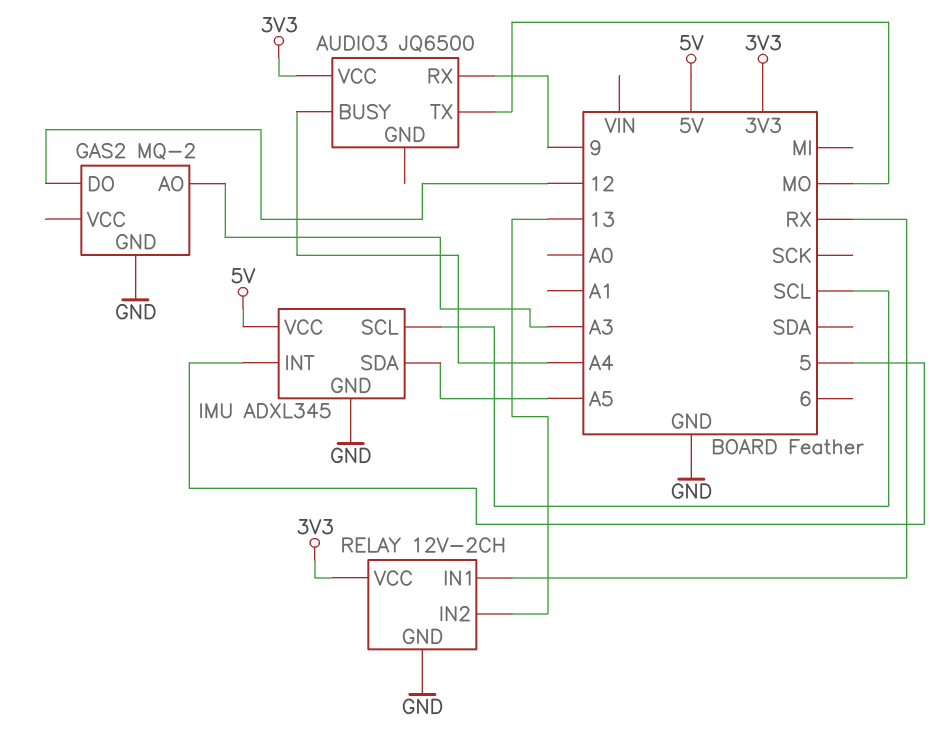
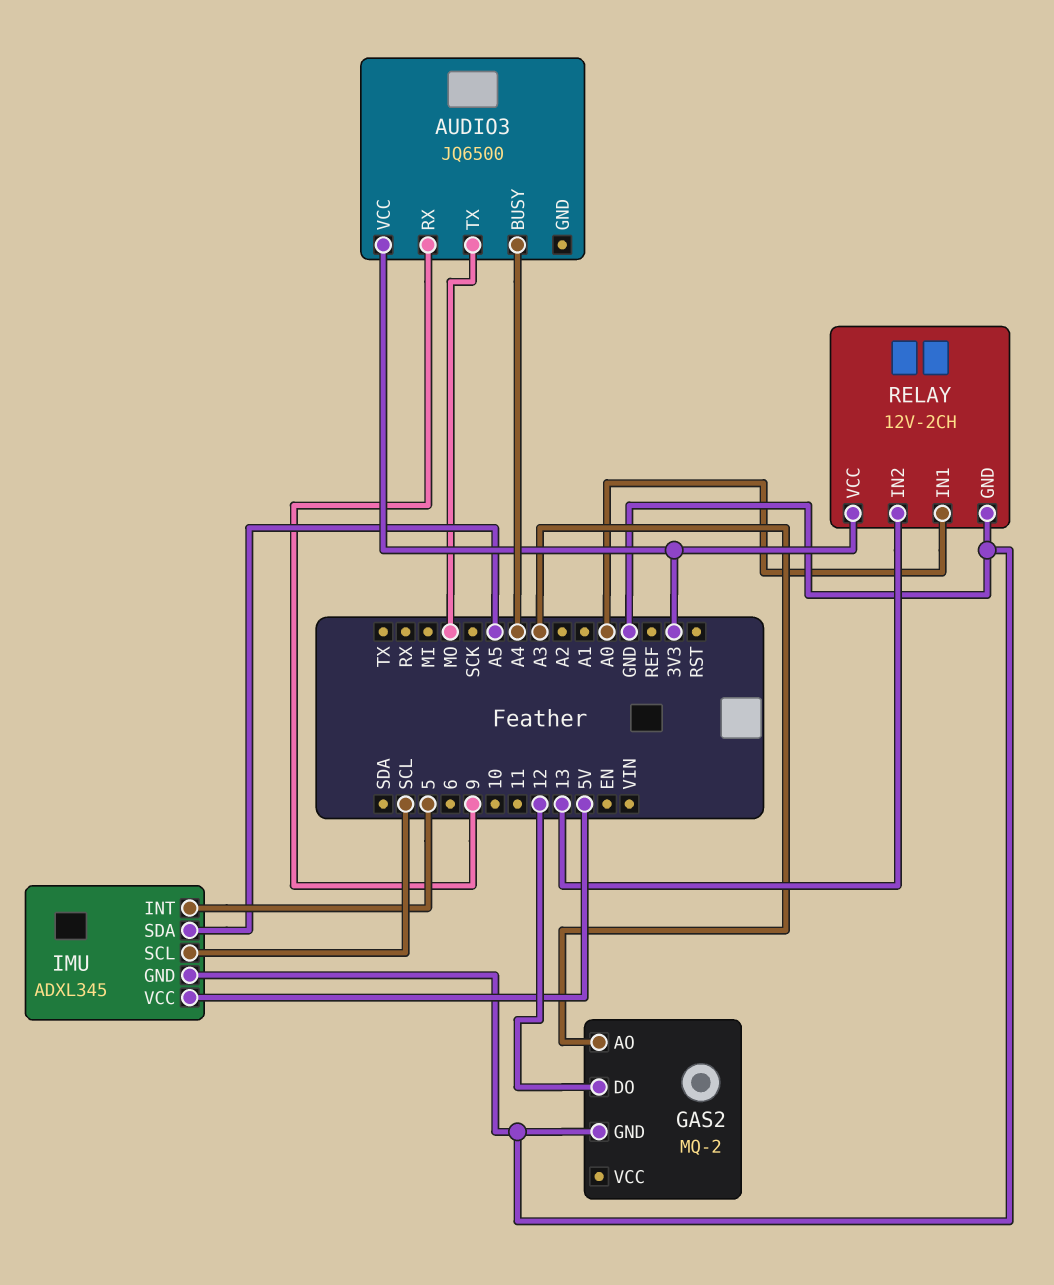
RELAY pin IN1: RX -> A0

